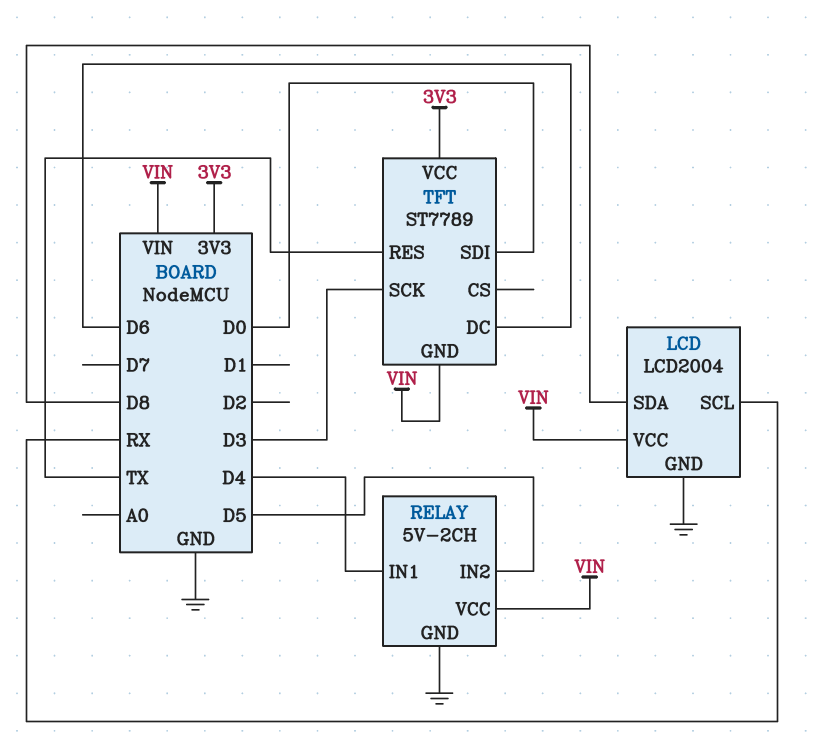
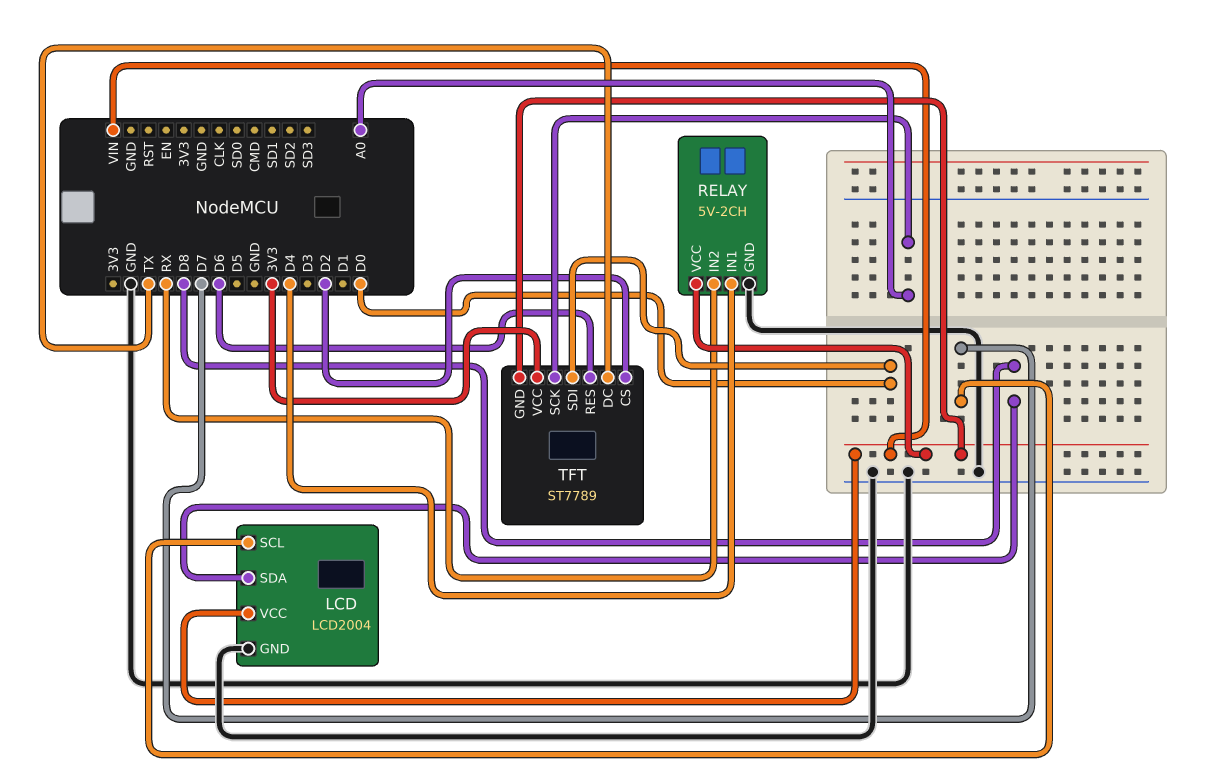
LCD pin SCL: RX -> D7
RELAY pin IN2: D5 -> RX
TFT pin CS: none -> D2
TFT pin DC: D6 -> TX
TFT pin RES: TX -> D6
TFT pin SCK: D3 -> A0

